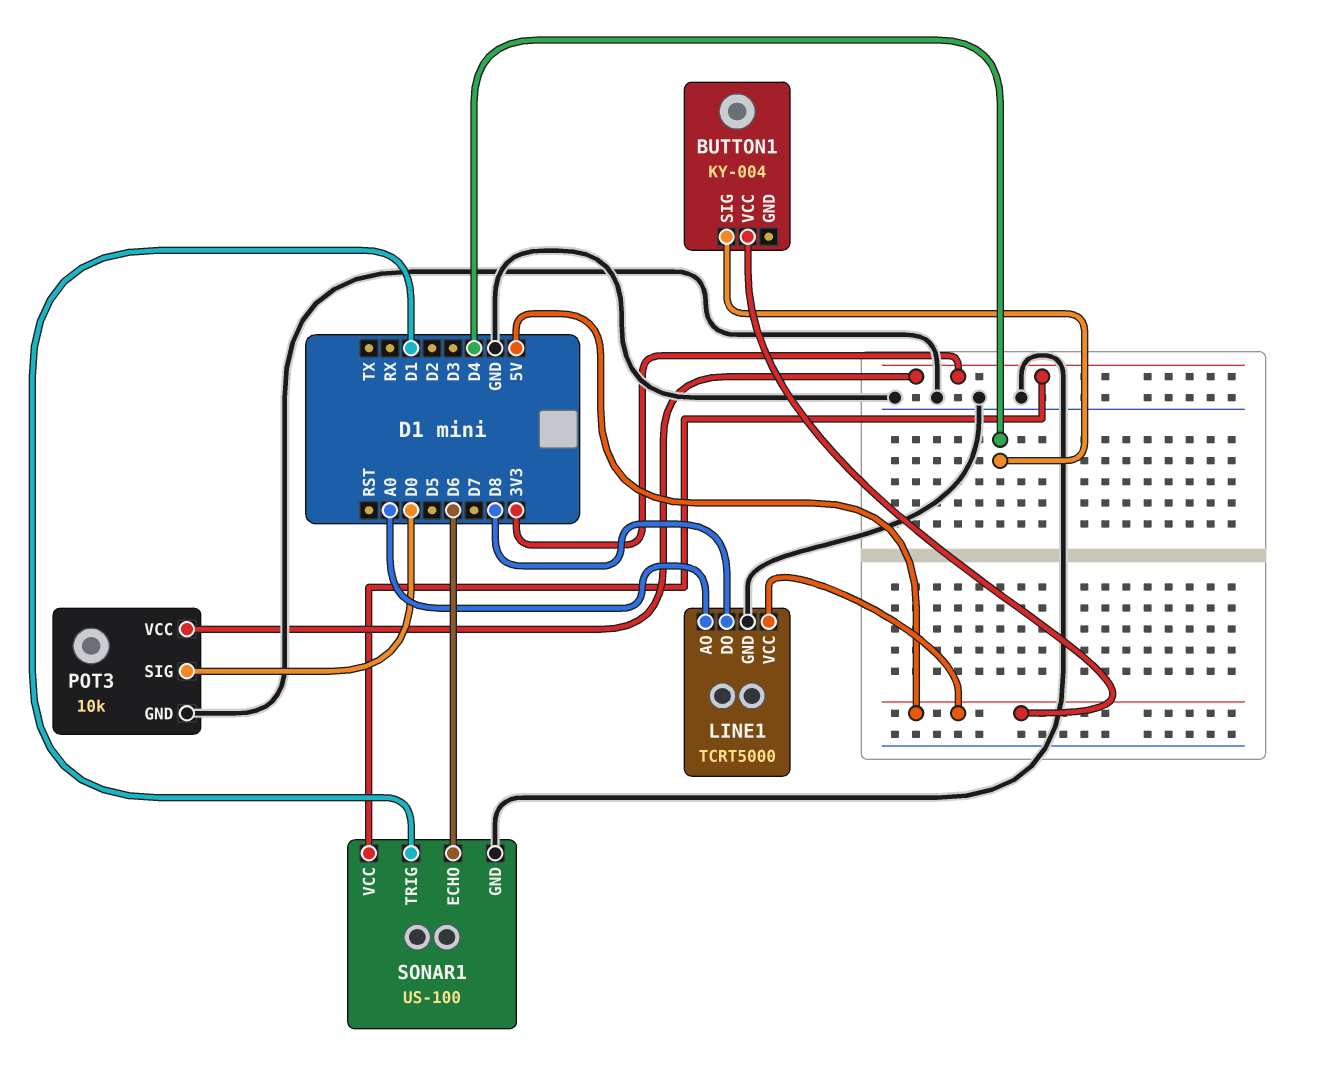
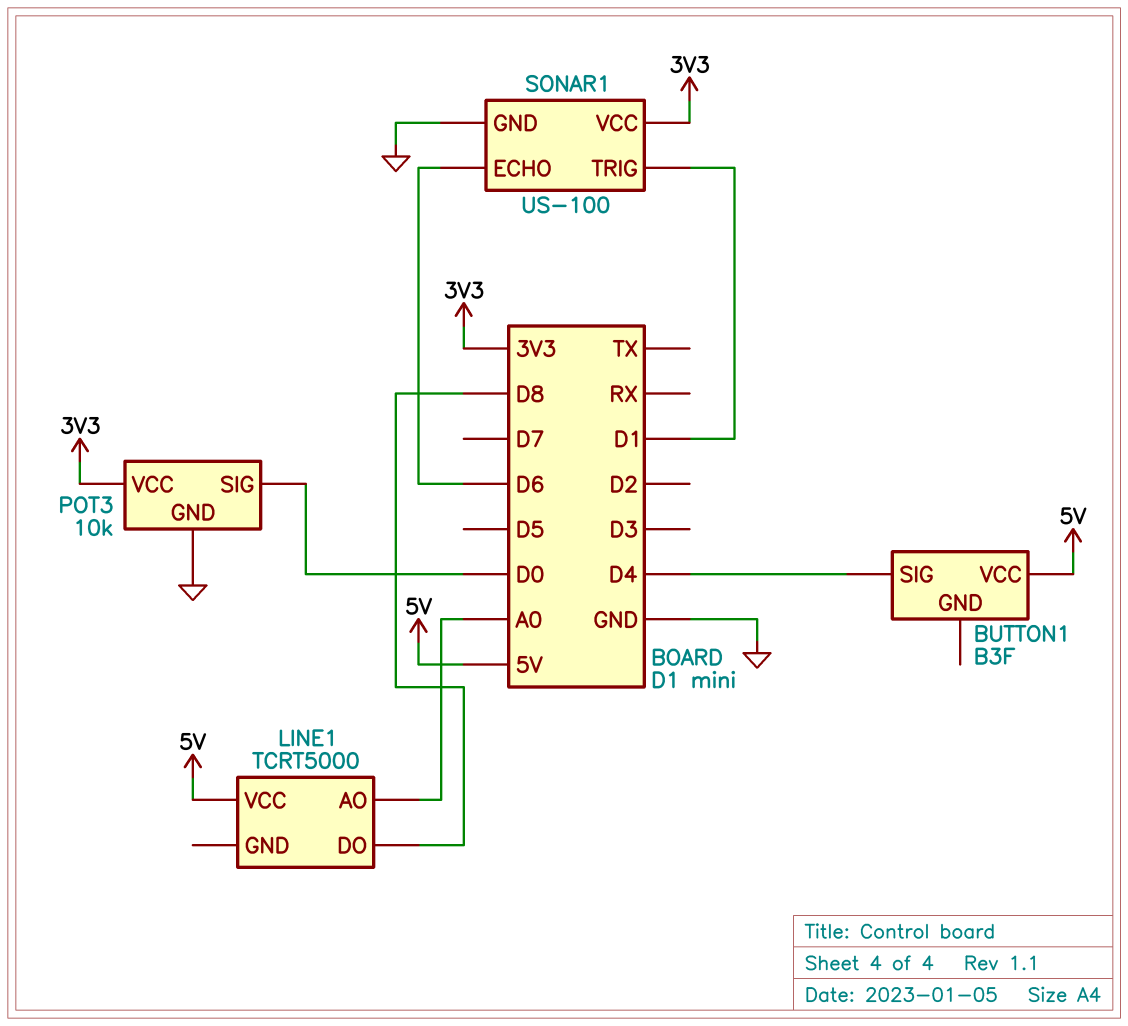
BUTTON1: KY-004 -> B3F
LINE1 pin GND: GND -> none

